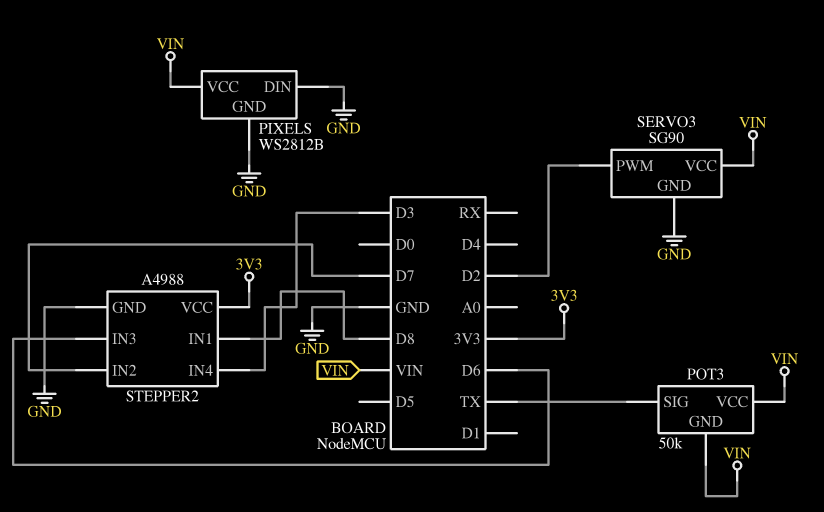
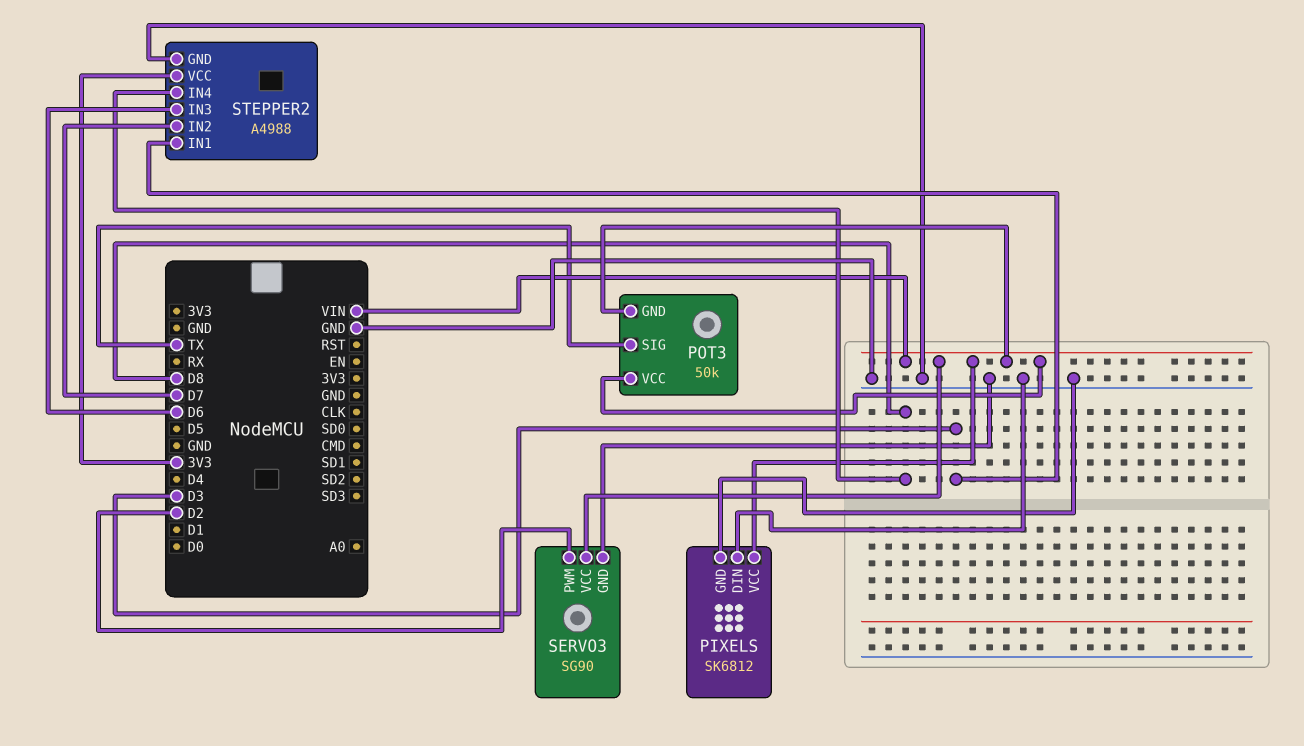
PIXELS: WS2812B -> SK6812
STEPPER2 pin IN1: D8 -> D3
STEPPER2 pin IN4: D3 -> D8

